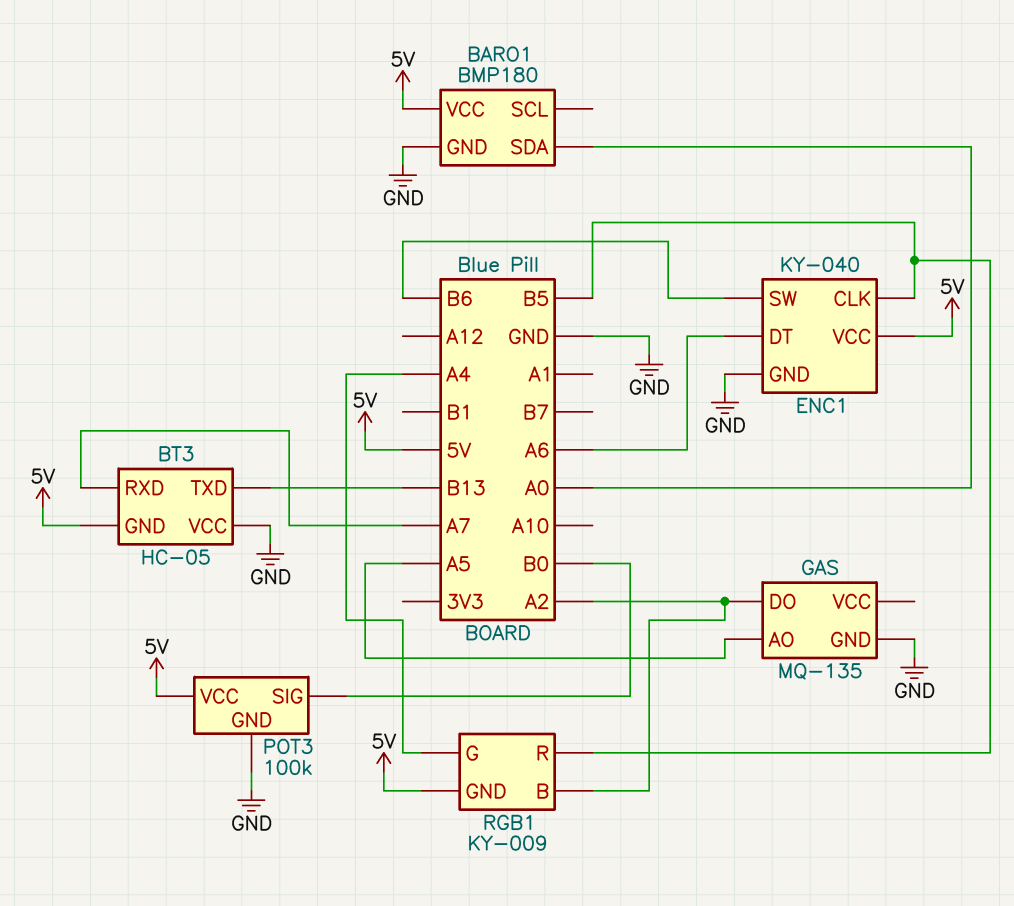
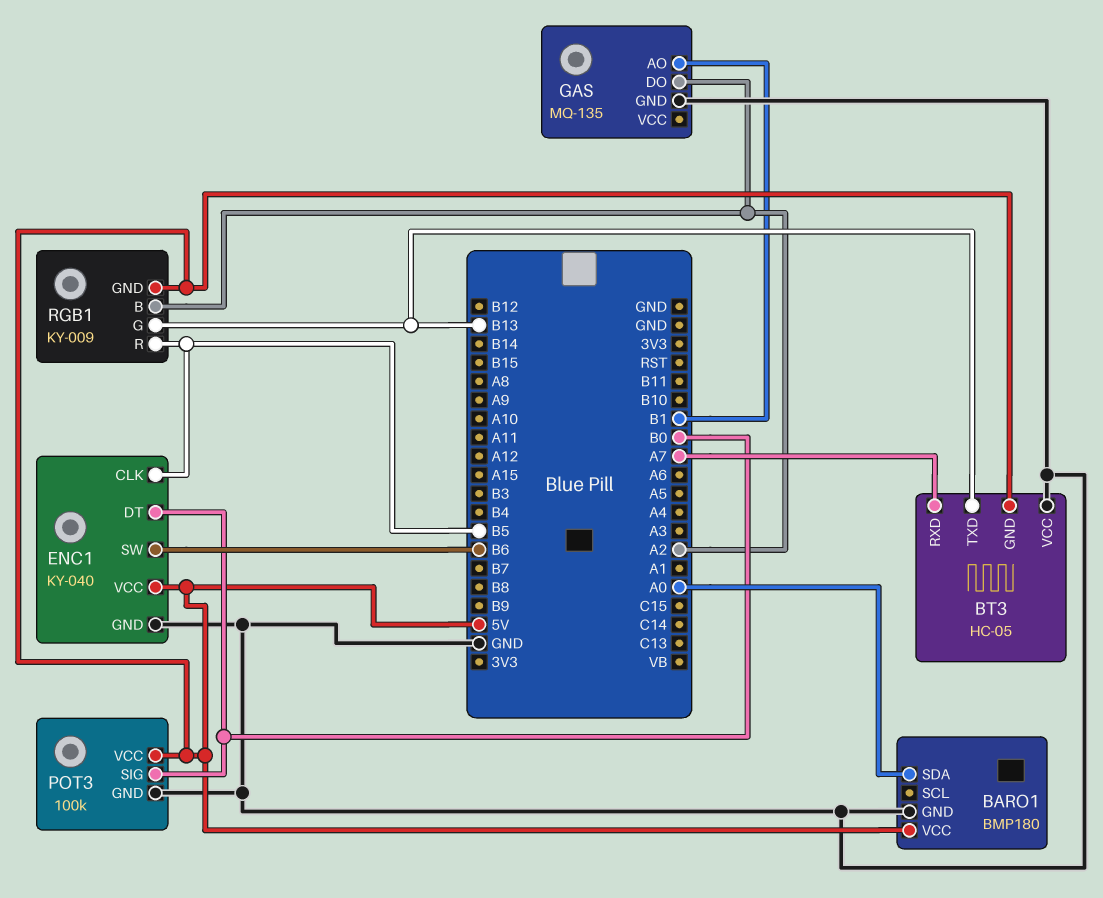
ENC1 pin DT: A6 -> B0
GAS pin AO: A5 -> B1
RGB1 pin G: A4 -> B13

